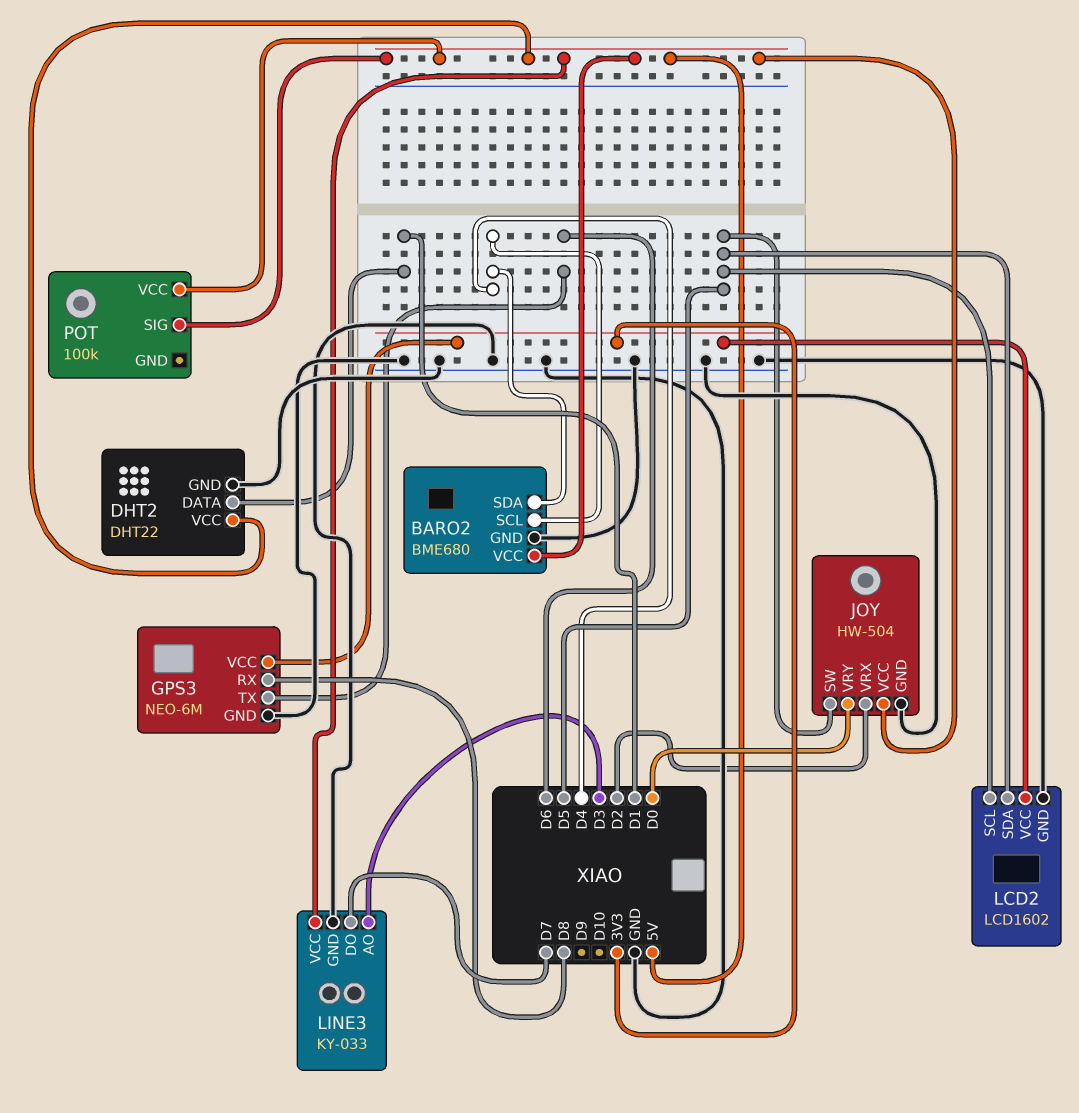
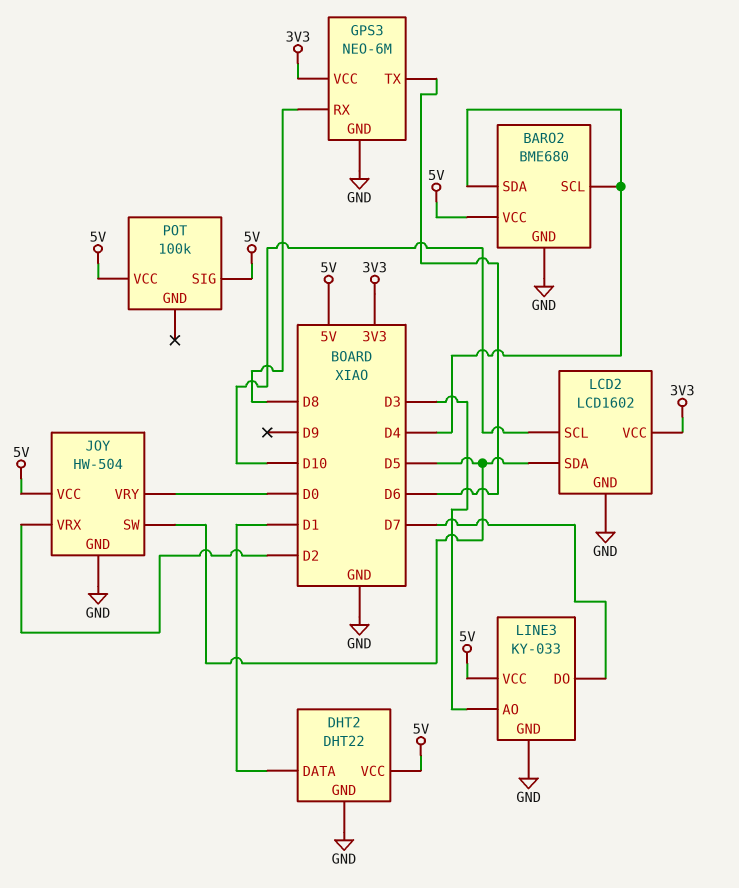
LCD2 pin SCL: D5 -> D10

